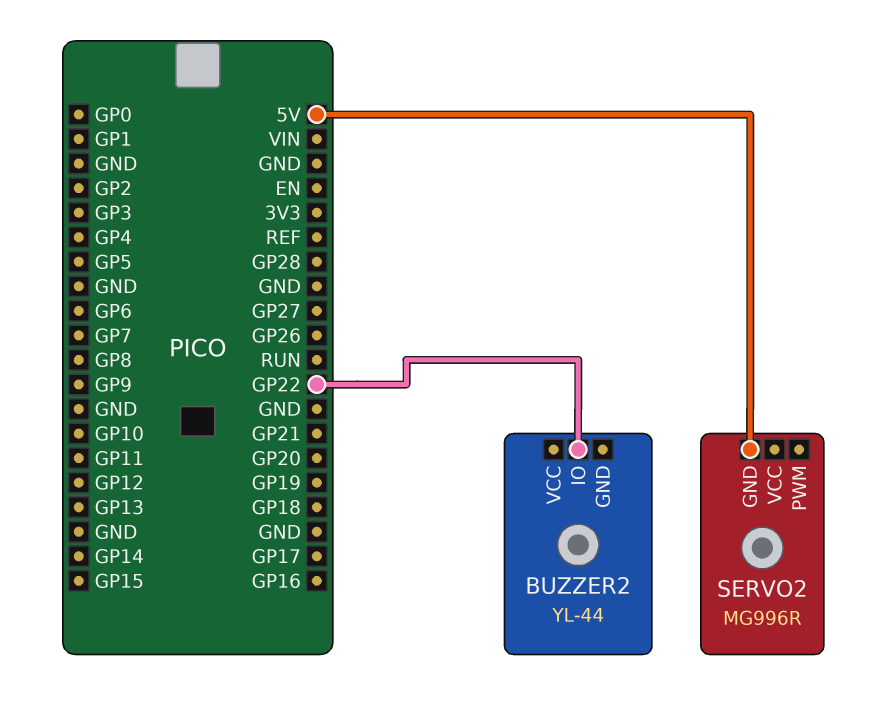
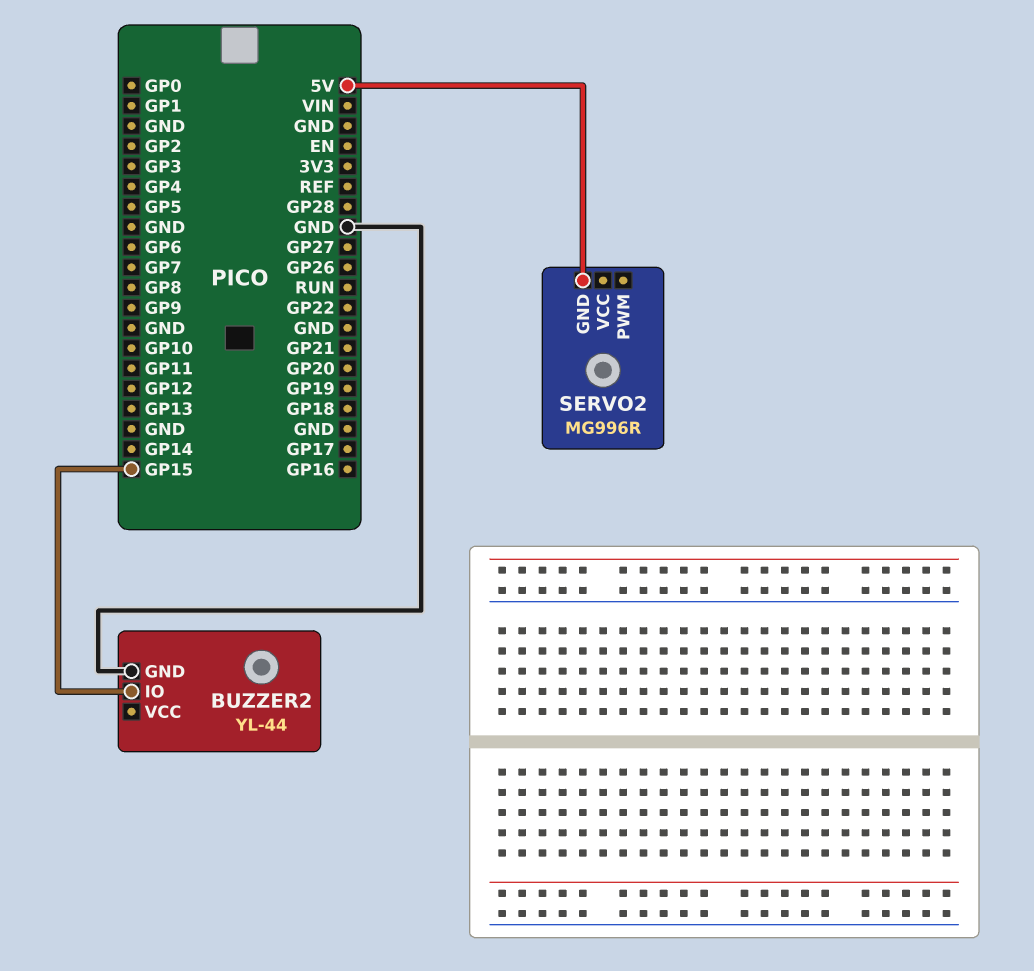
BUZZER2 pin GND: none -> GND
BUZZER2 pin IO: GP22 -> GP15

